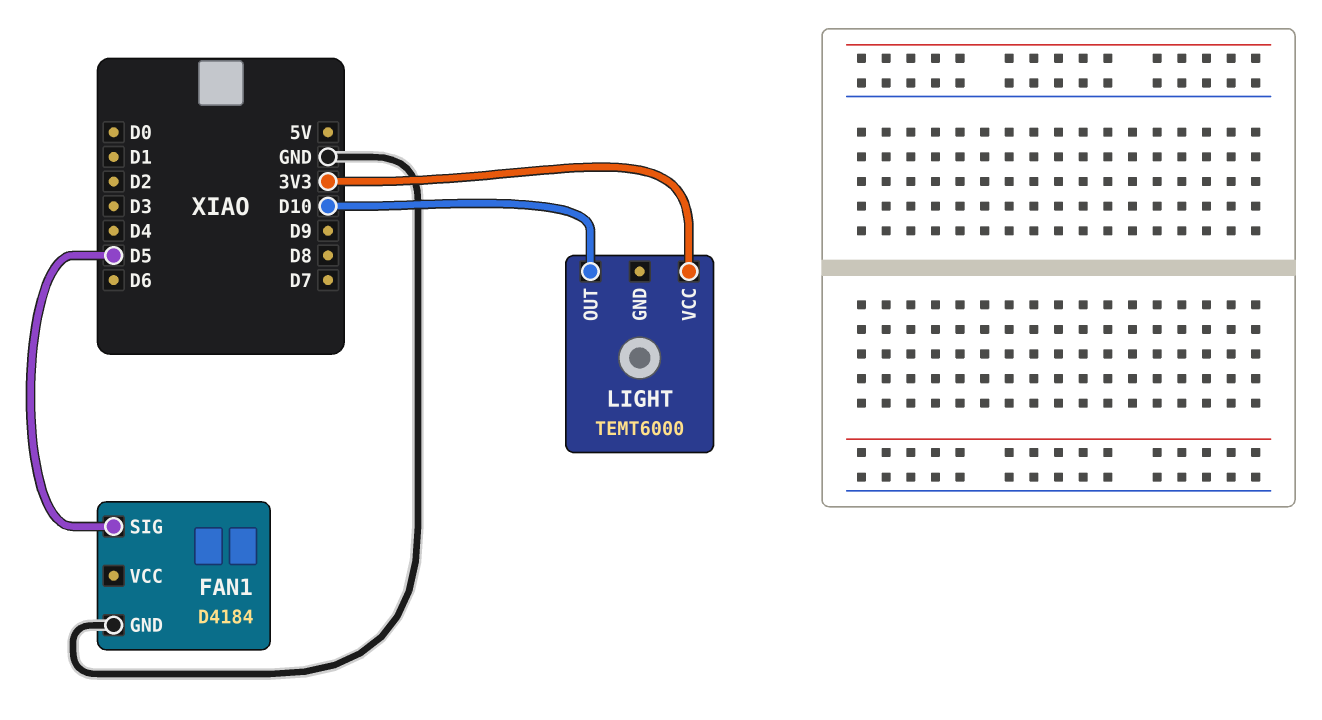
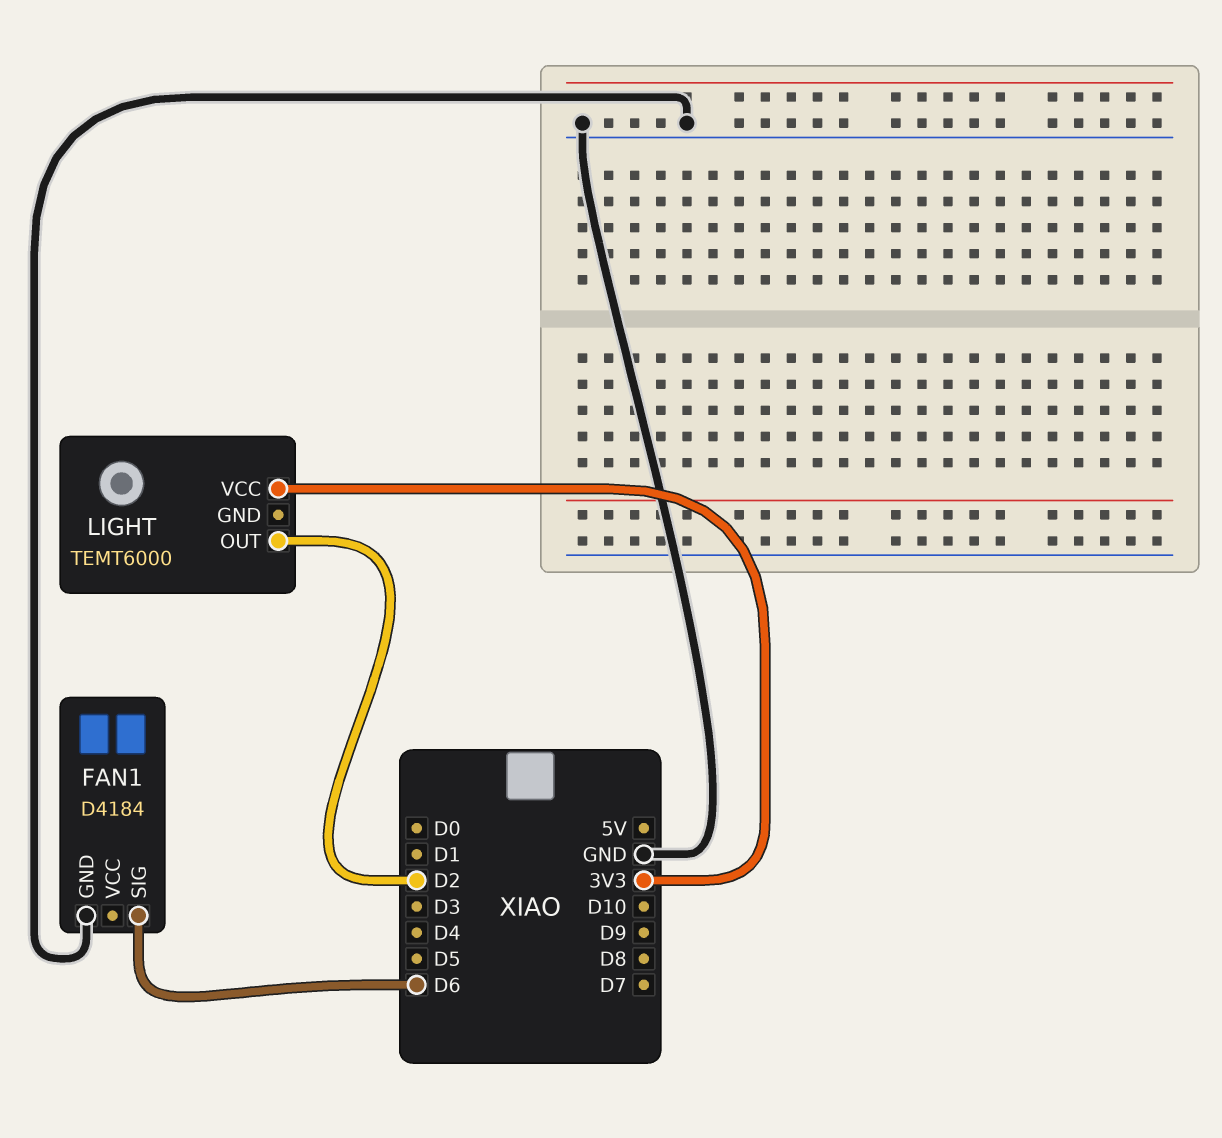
FAN1 pin SIG: D5 -> D6
LIGHT pin OUT: D10 -> D2

